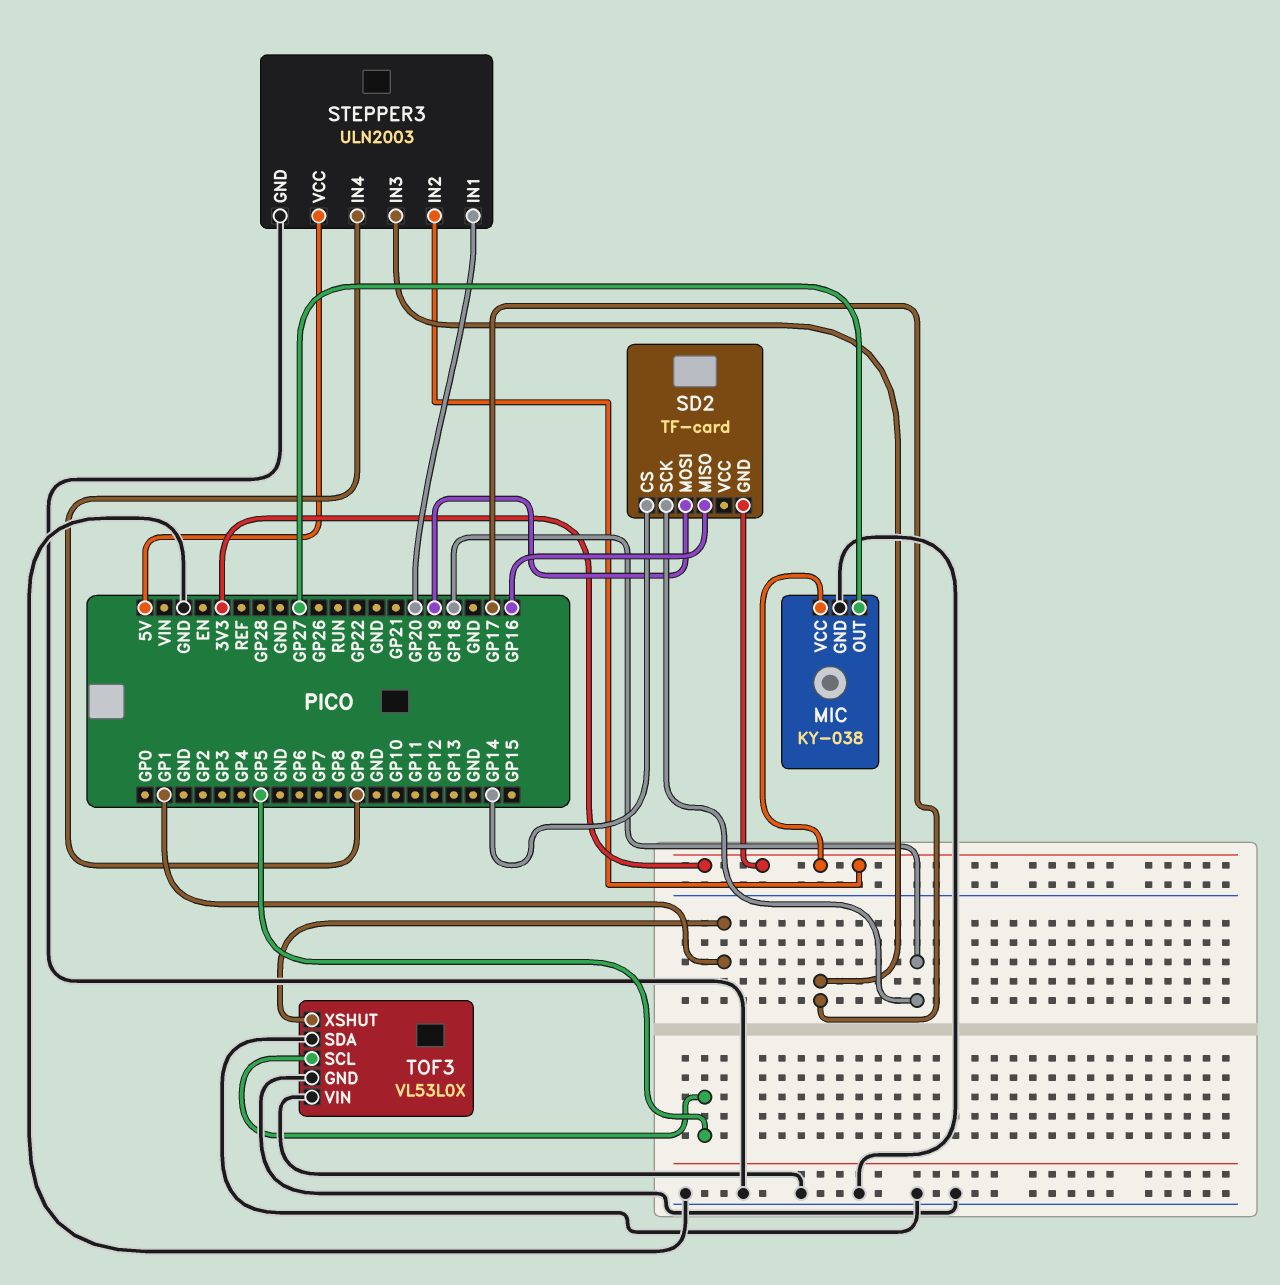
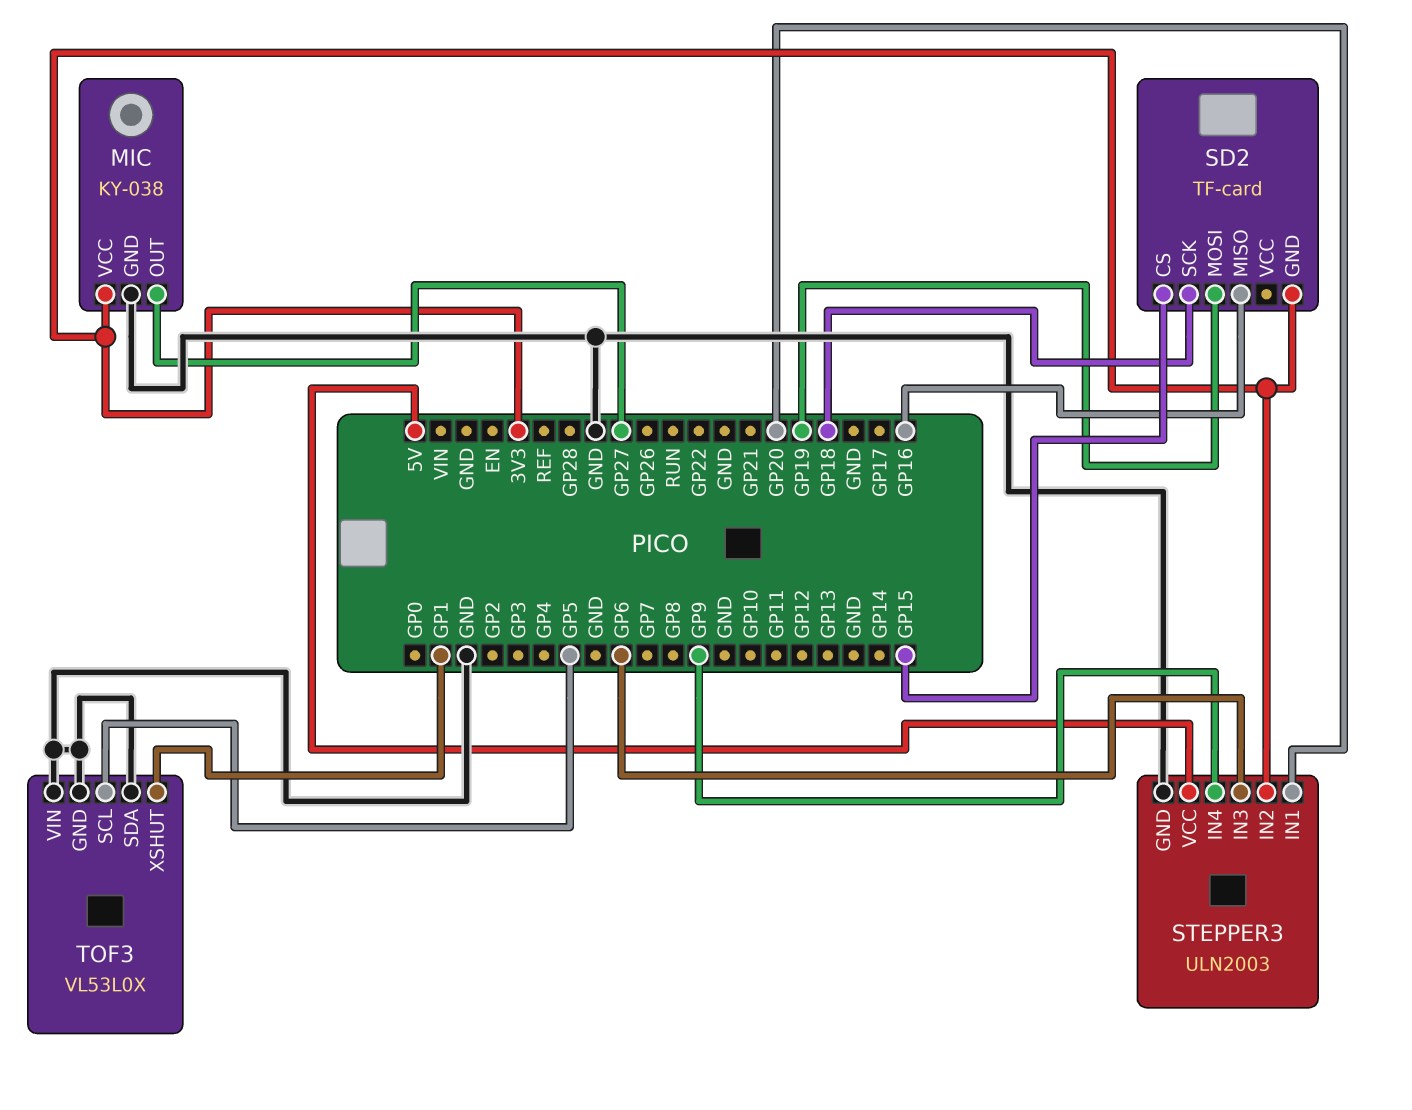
SD2 pin CS: GP14 -> GP15
STEPPER3 pin IN3: GP17 -> GP6

